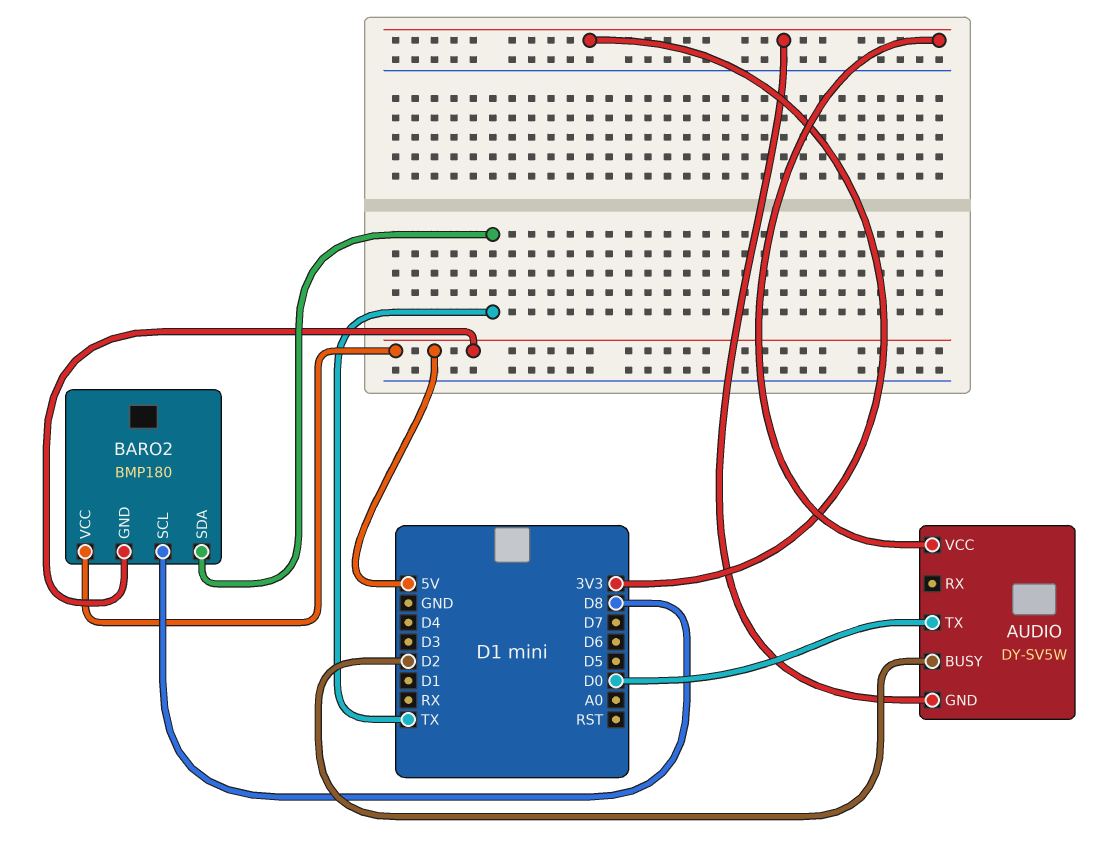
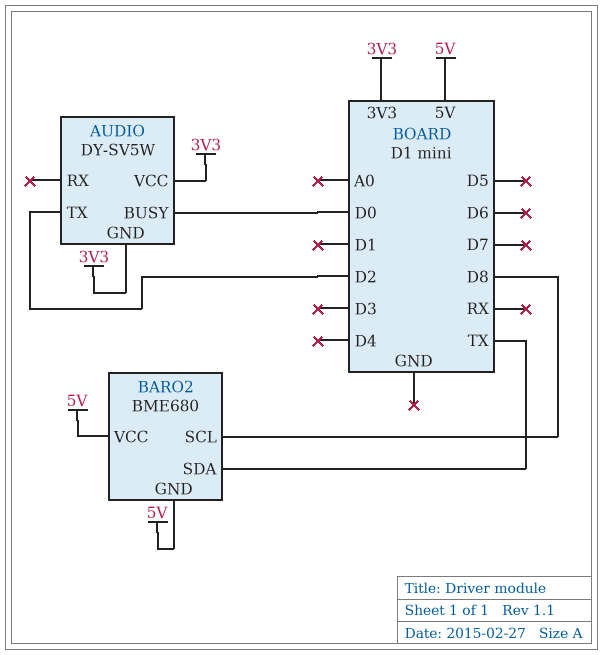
AUDIO pin BUSY: D2 -> D0
AUDIO pin TX: D0 -> D2
BARO2: BMP180 -> BME680

